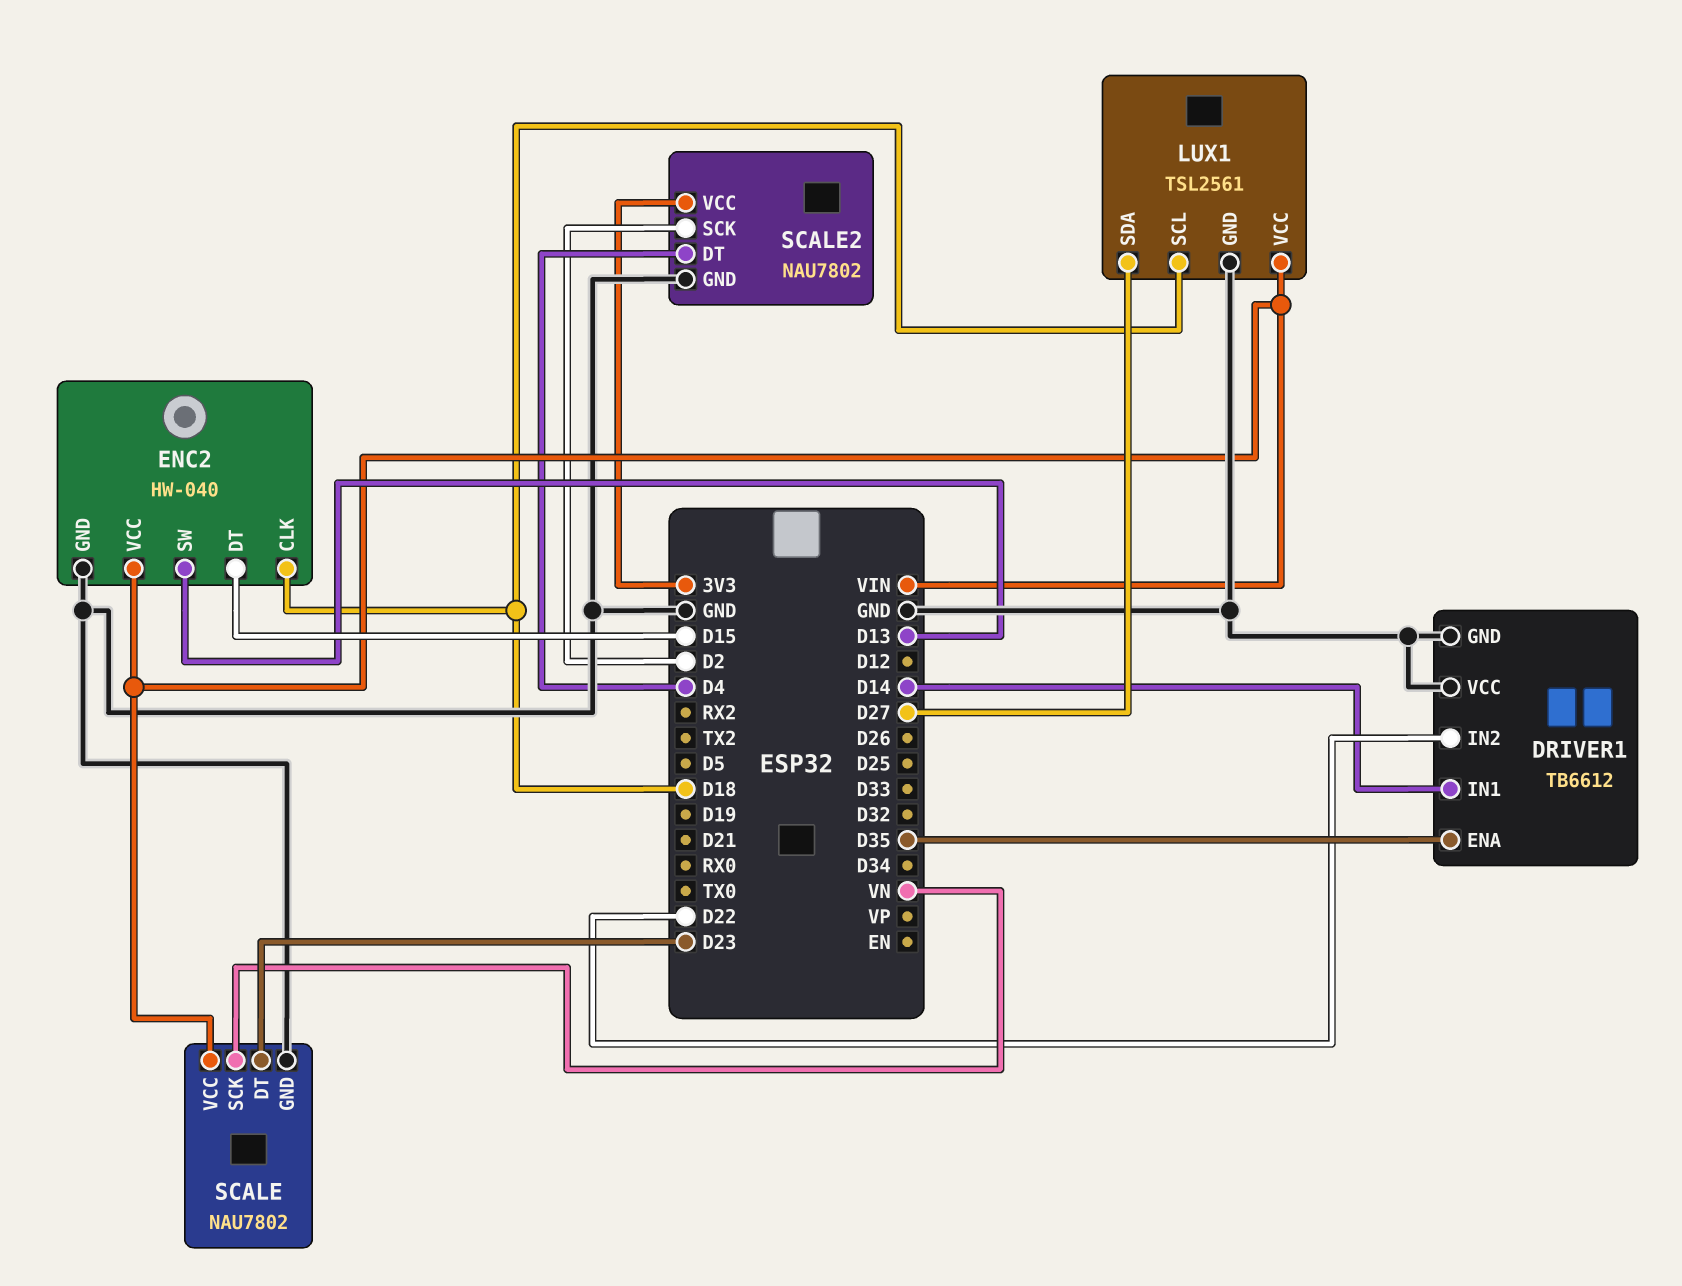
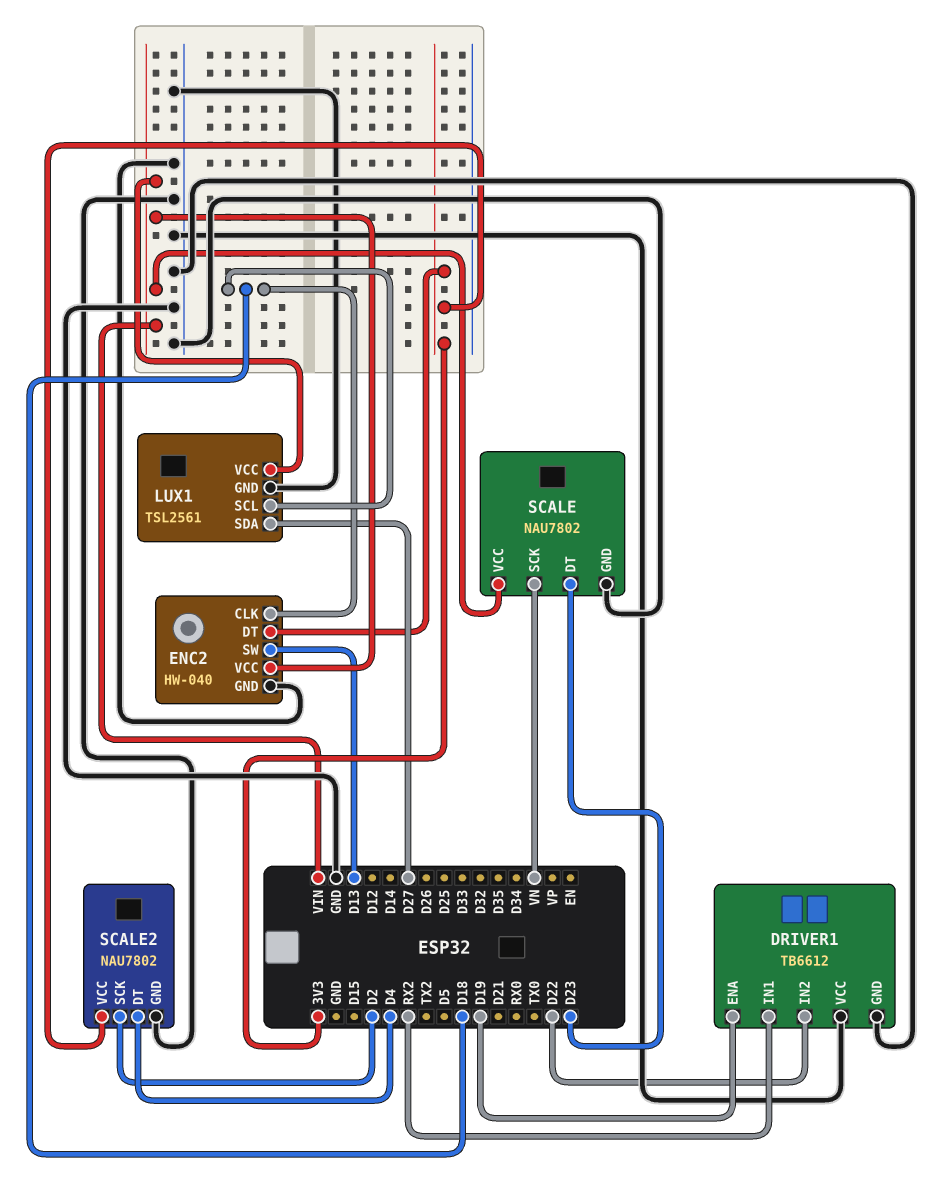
DRIVER1 pin ENA: D35 -> D19
DRIVER1 pin IN1: D14 -> RX2
ENC2 pin DT: D15 -> 3V3

